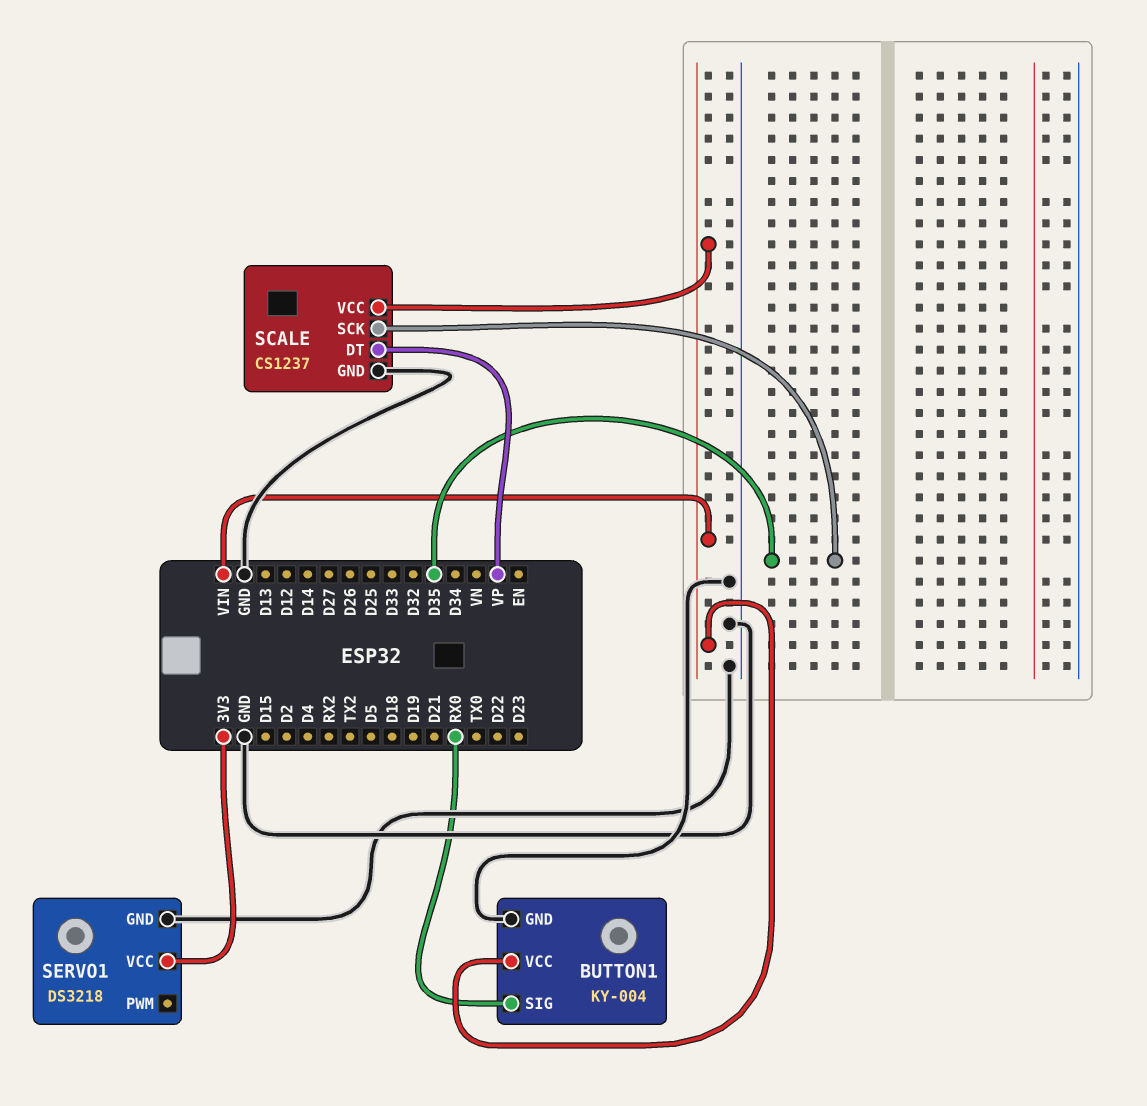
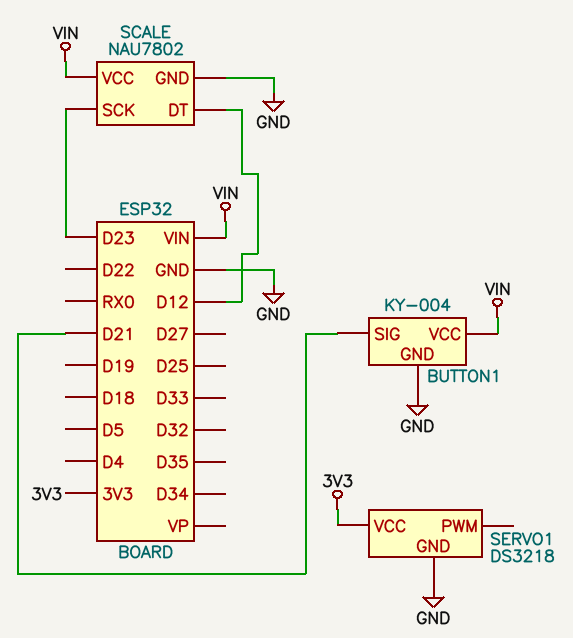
BUTTON1 pin SIG: RX0 -> D21
SCALE: CS1237 -> NAU7802
SCALE pin DT: VP -> D12
SCALE pin SCK: D35 -> D23

